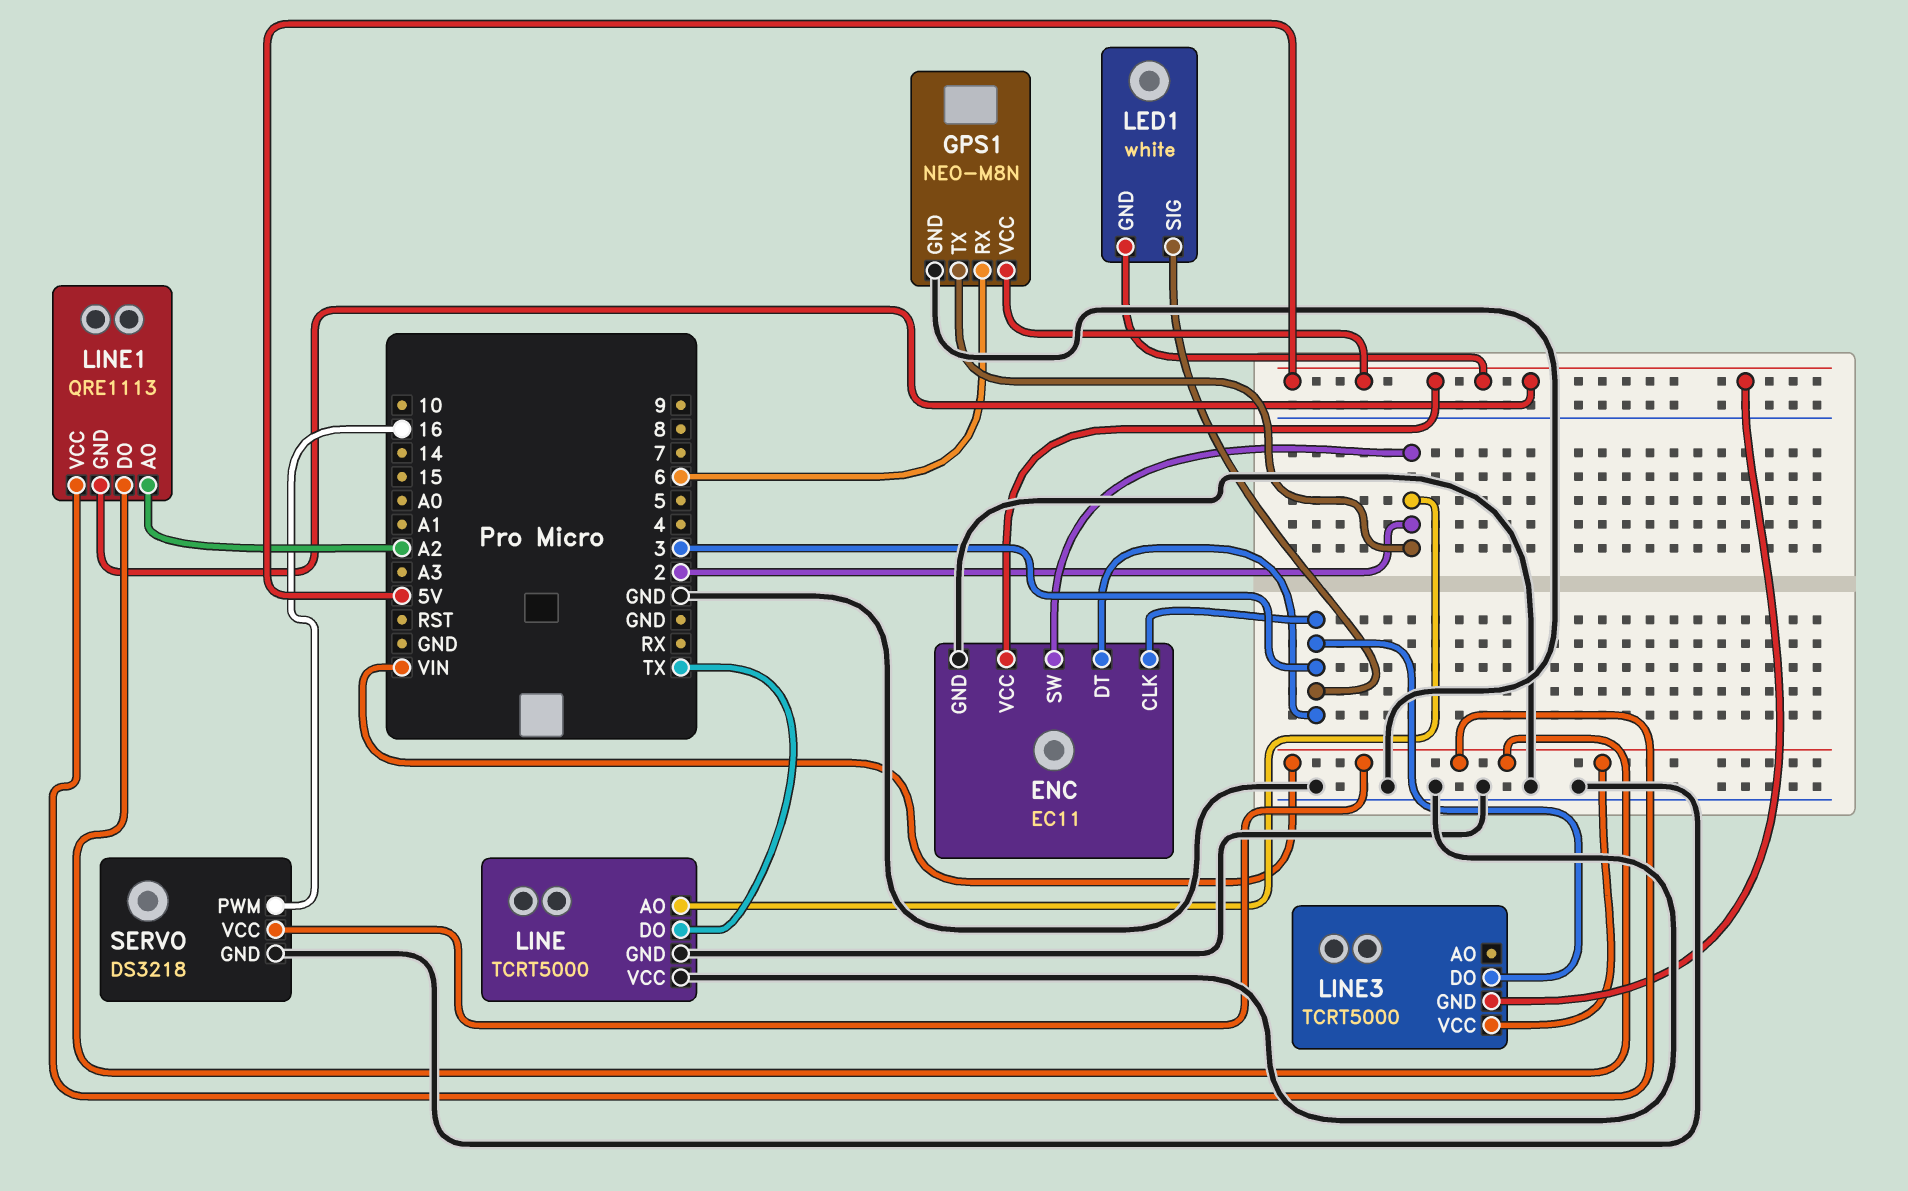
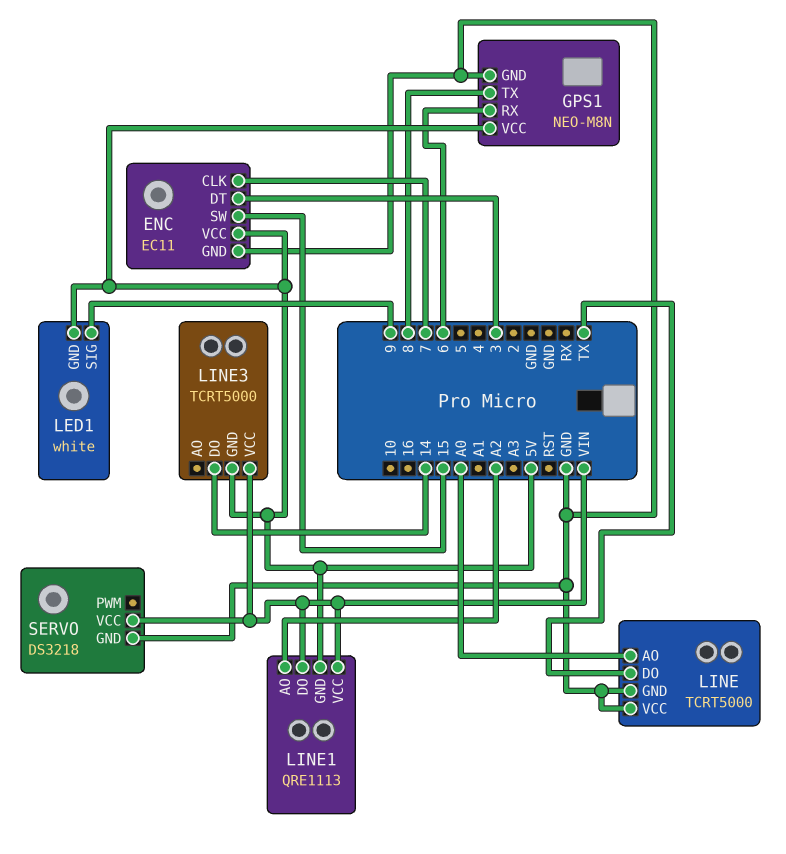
ENC pin CLK: 3 -> 7
ENC pin SW: 2 -> 15
GPS1 pin TX: 2 -> 8
LED1 pin SIG: 3 -> 9
LINE pin AO: 2 -> A0
LINE3 pin DO: 3 -> 14
SERVO pin PWM: 16 -> none

